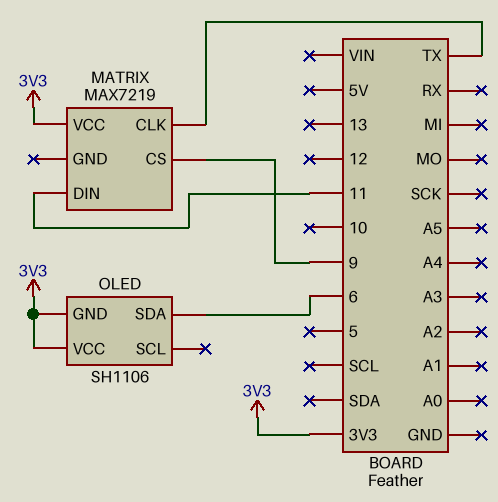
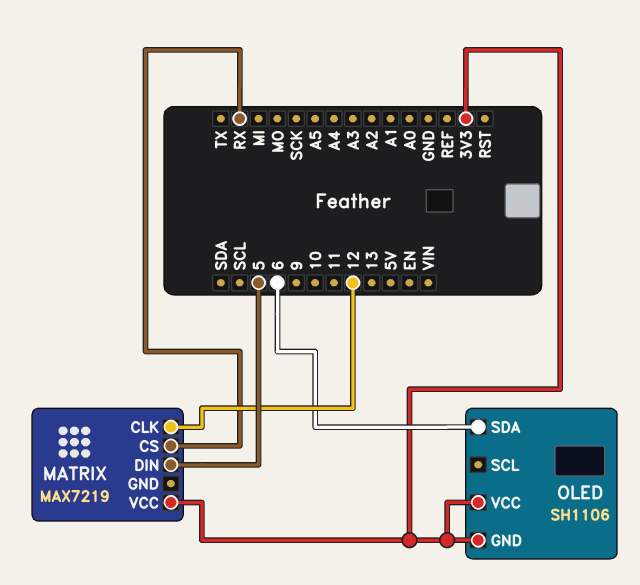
MATRIX pin CLK: TX -> 12
MATRIX pin CS: 9 -> RX
MATRIX pin DIN: 11 -> 5

